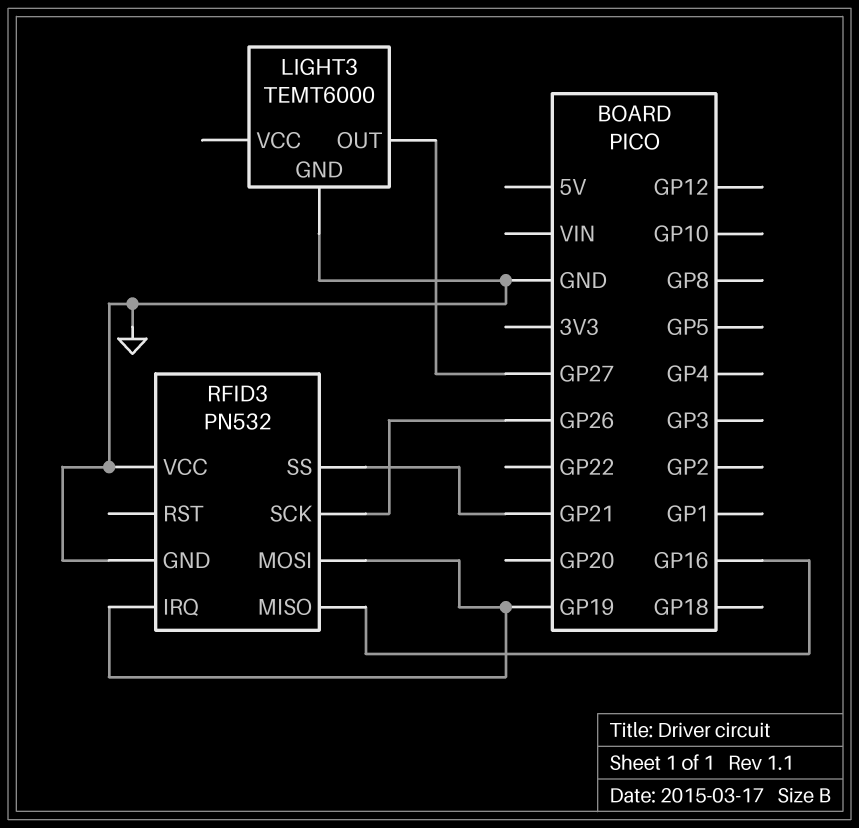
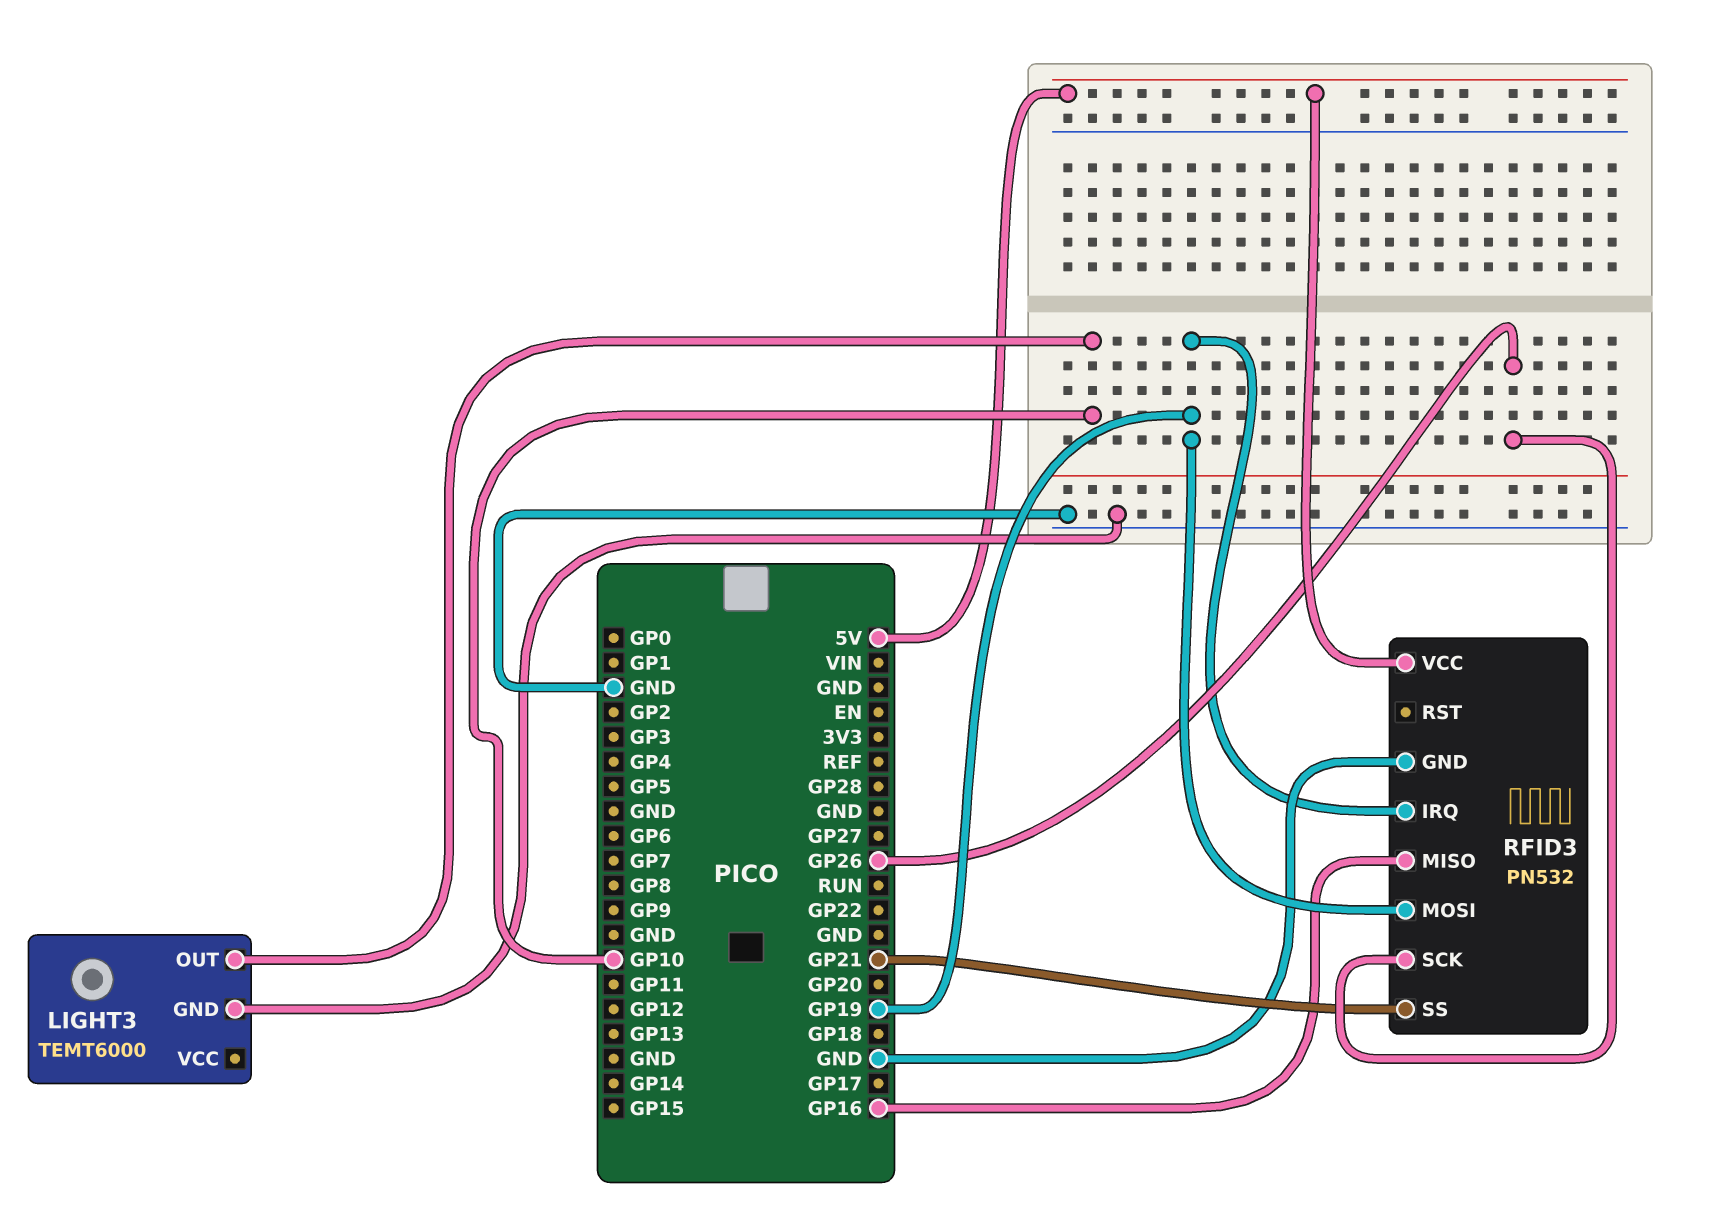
LIGHT3 pin OUT: GP27 -> GP10
RFID3 pin VCC: GND -> 5V

